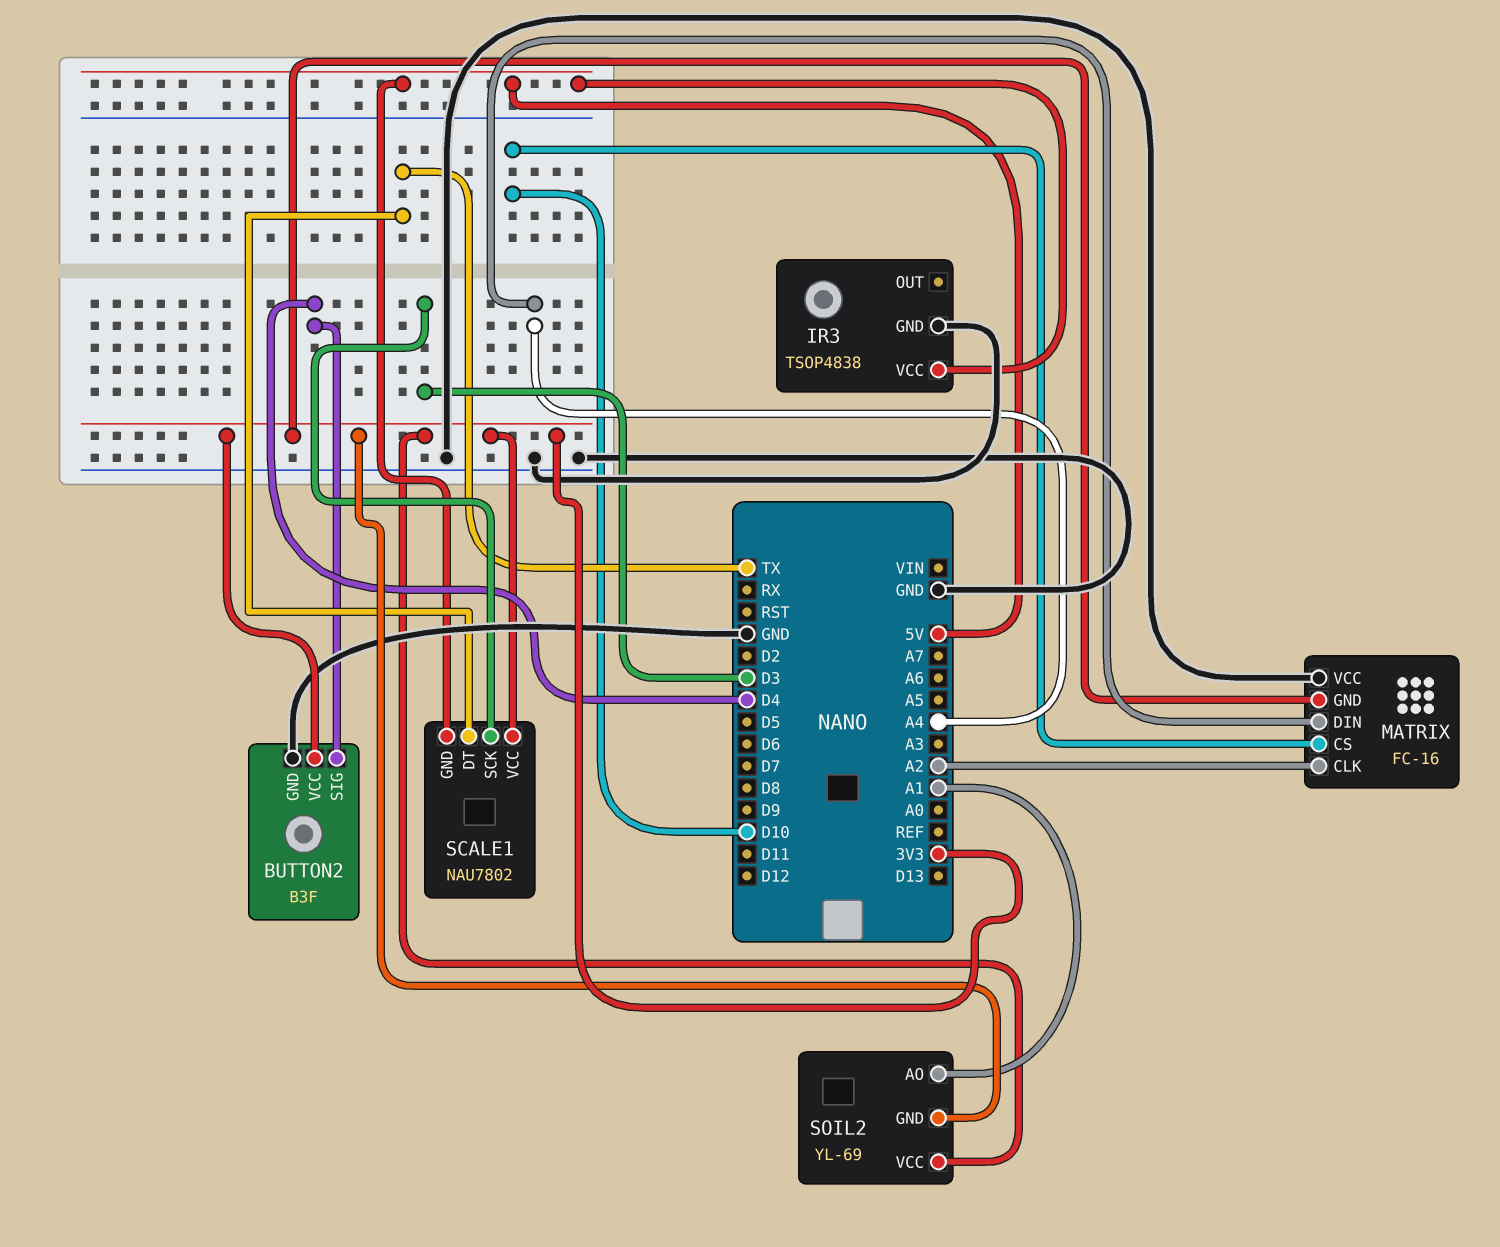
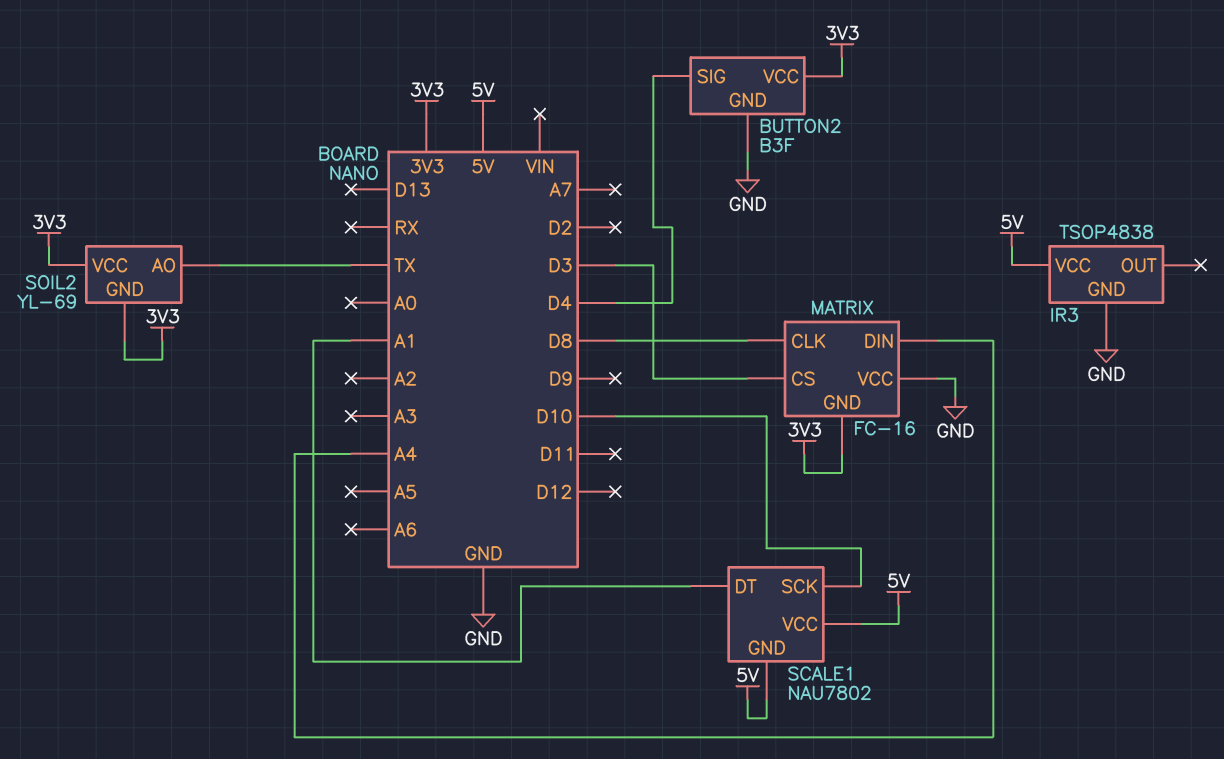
MATRIX pin CLK: A2 -> D8
MATRIX pin CS: D10 -> D3
SCALE1 pin DT: TX -> A1
SCALE1 pin SCK: D3 -> D10
SCALE1 pin VCC: 3V3 -> 5V
SOIL2 pin AO: A1 -> TX

